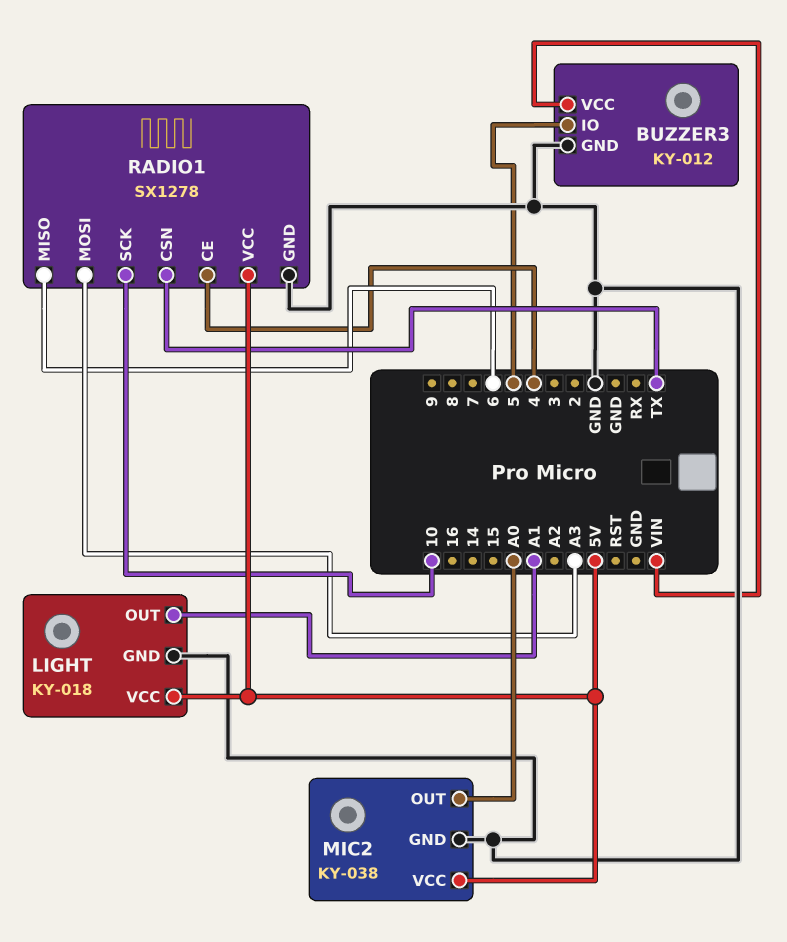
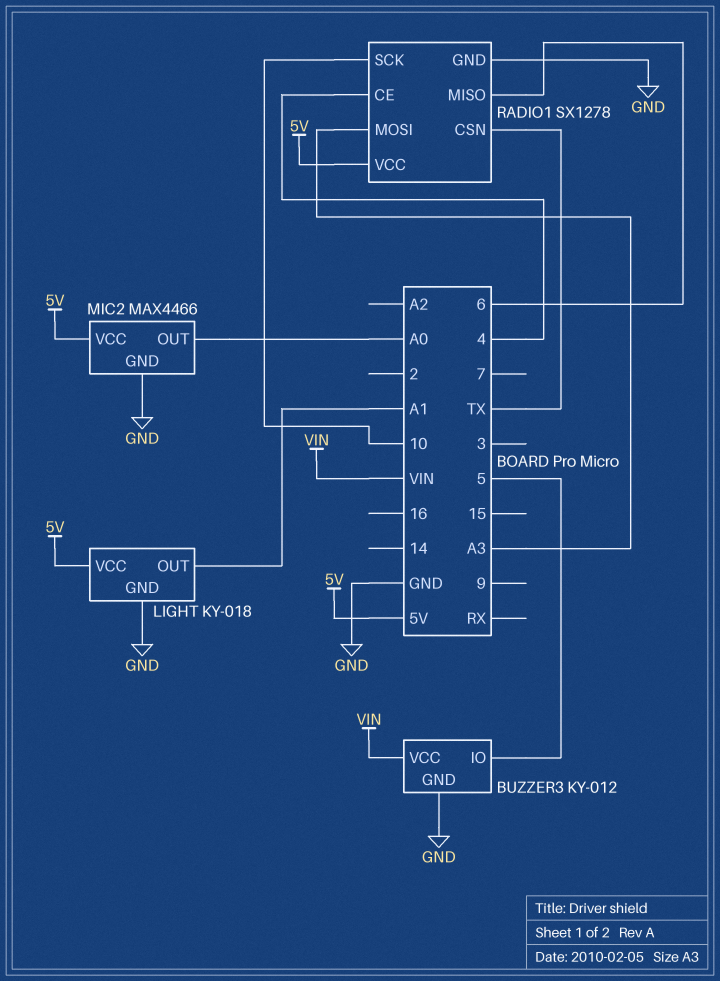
MIC2: KY-038 -> MAX4466

